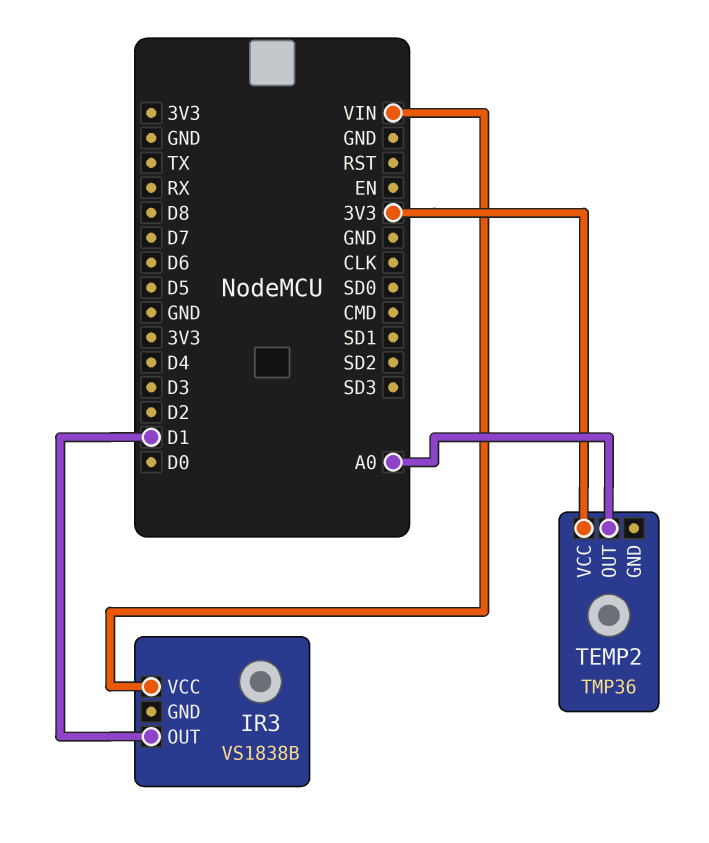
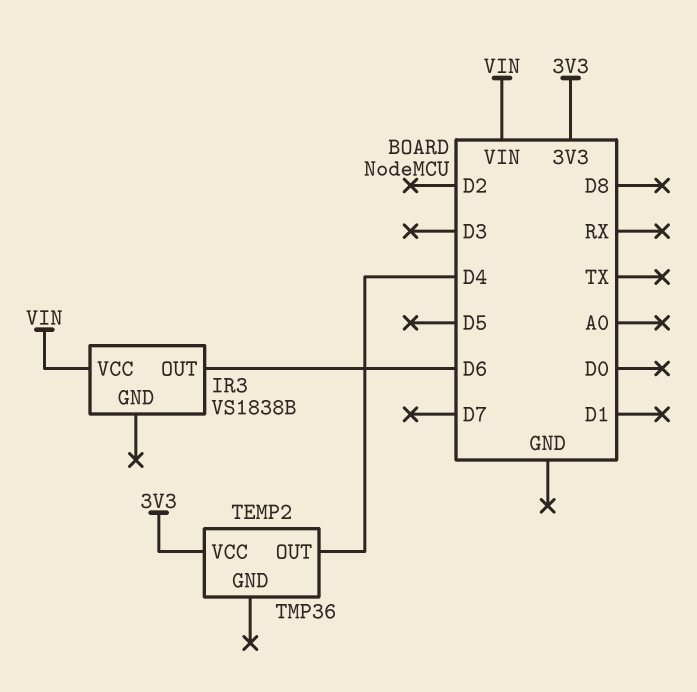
IR3 pin OUT: D1 -> D6
TEMP2 pin OUT: A0 -> D4

